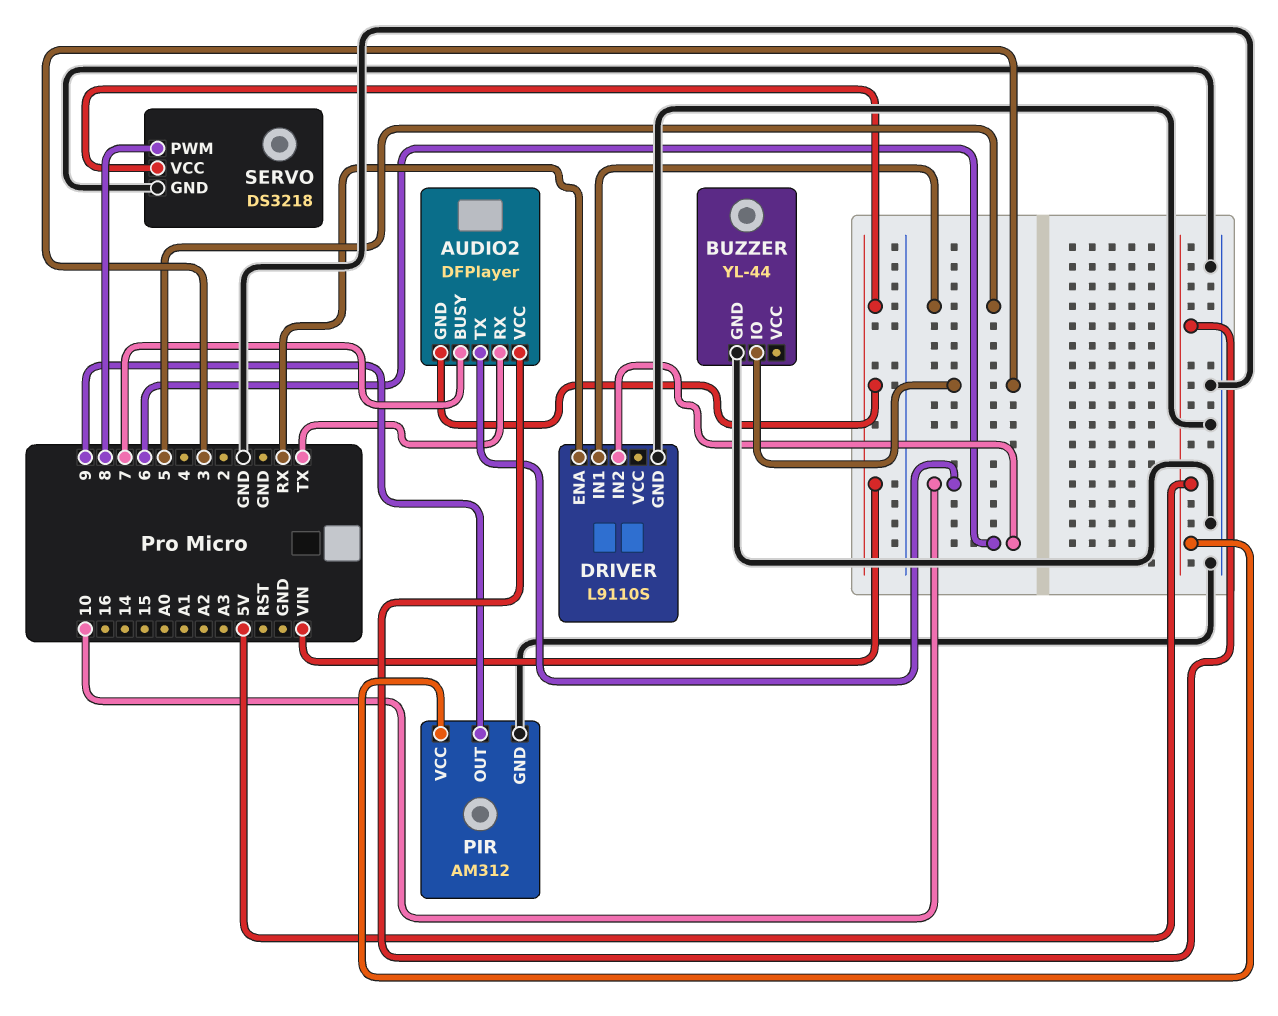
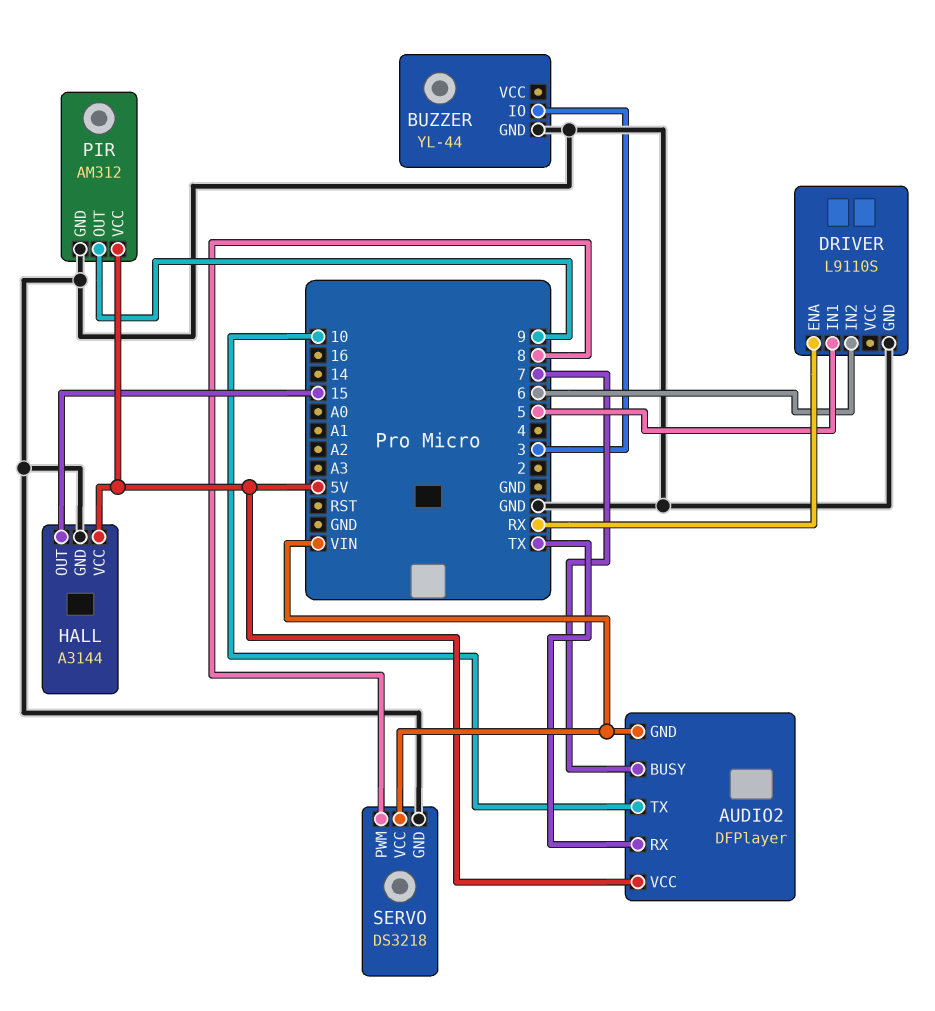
HALL: none -> A3144
HALL pin GND: none -> GND
HALL pin OUT: none -> 15
HALL pin VCC: none -> 5V

